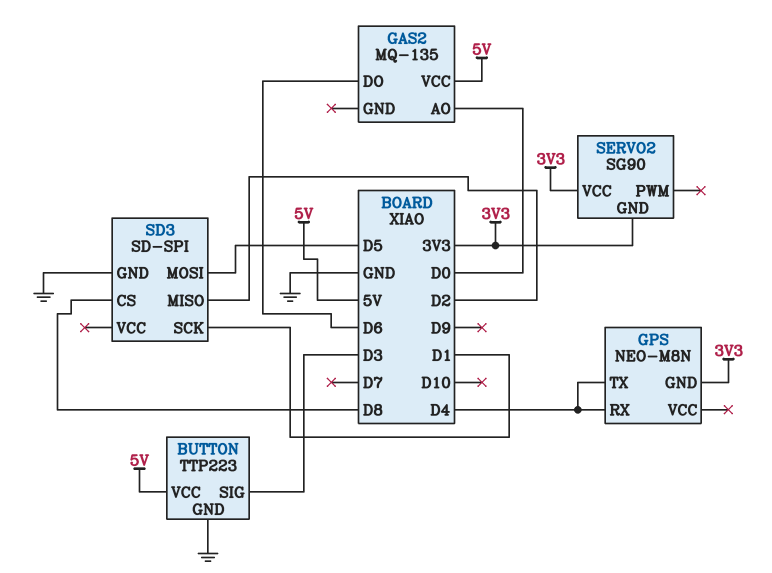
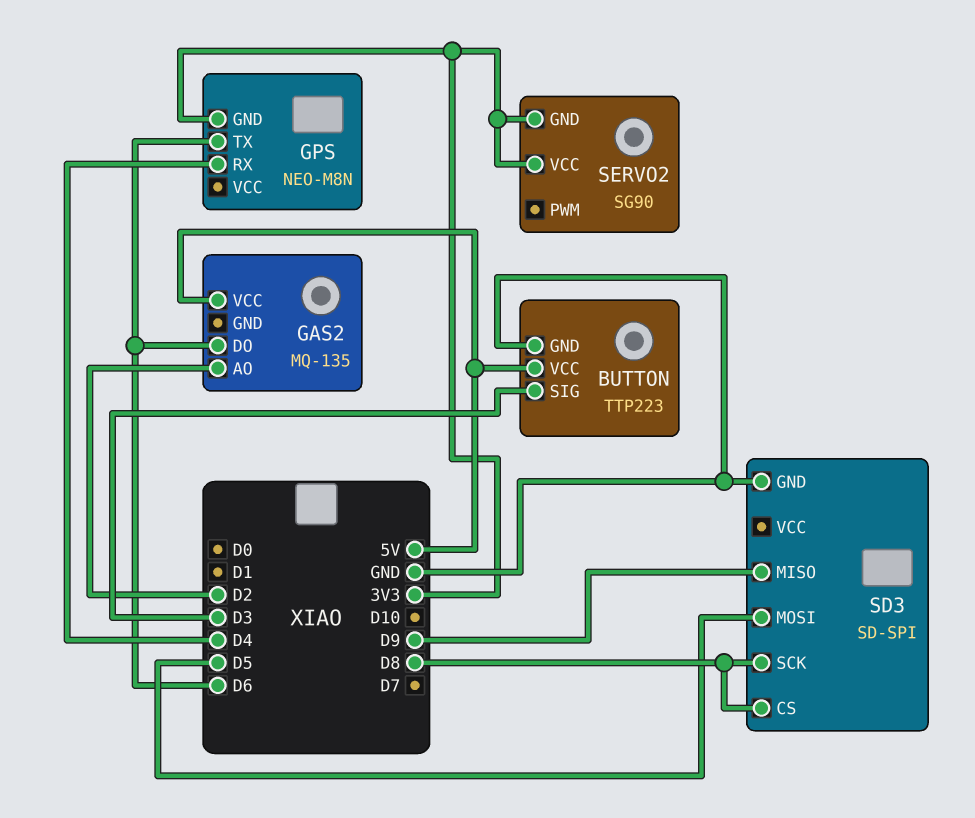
GAS2 pin AO: D0 -> D2
GPS pin TX: D4 -> D6
SD3 pin MISO: D2 -> D9
SD3 pin SCK: D1 -> D8

